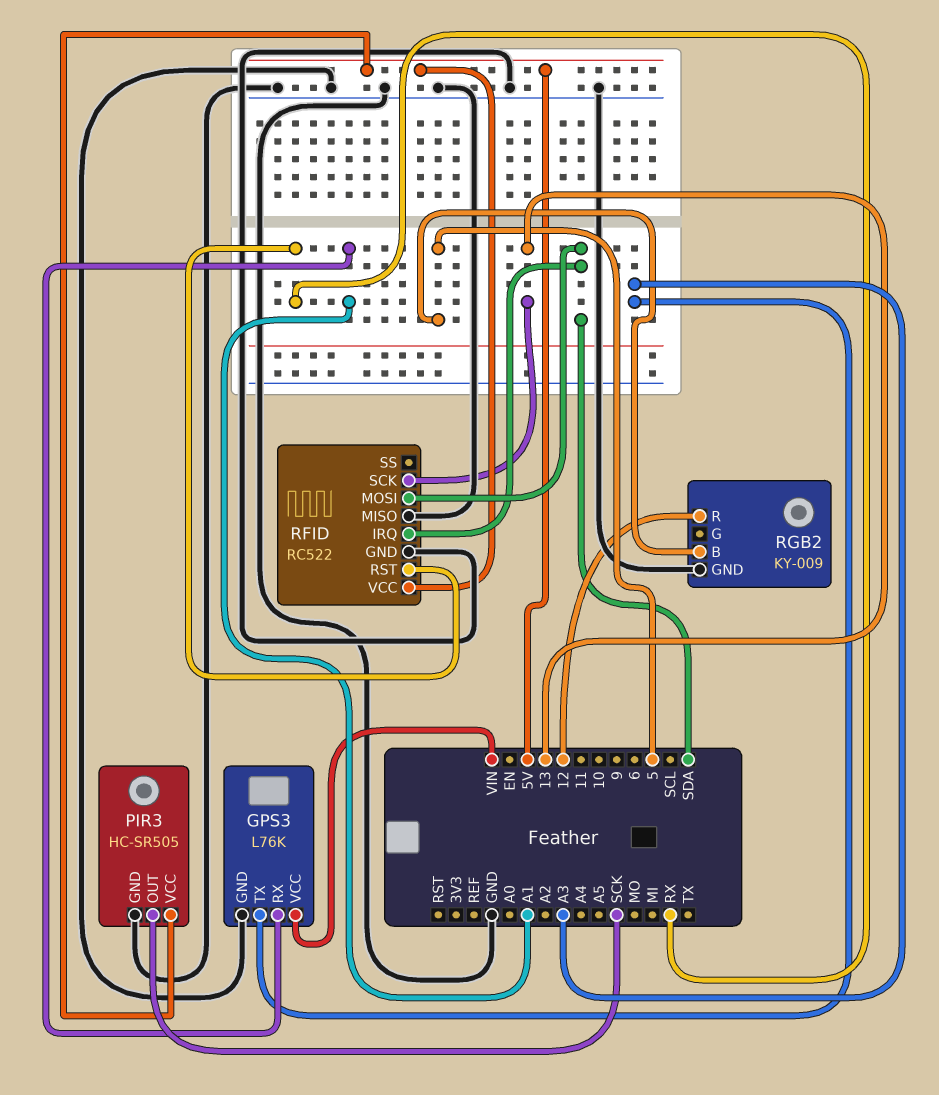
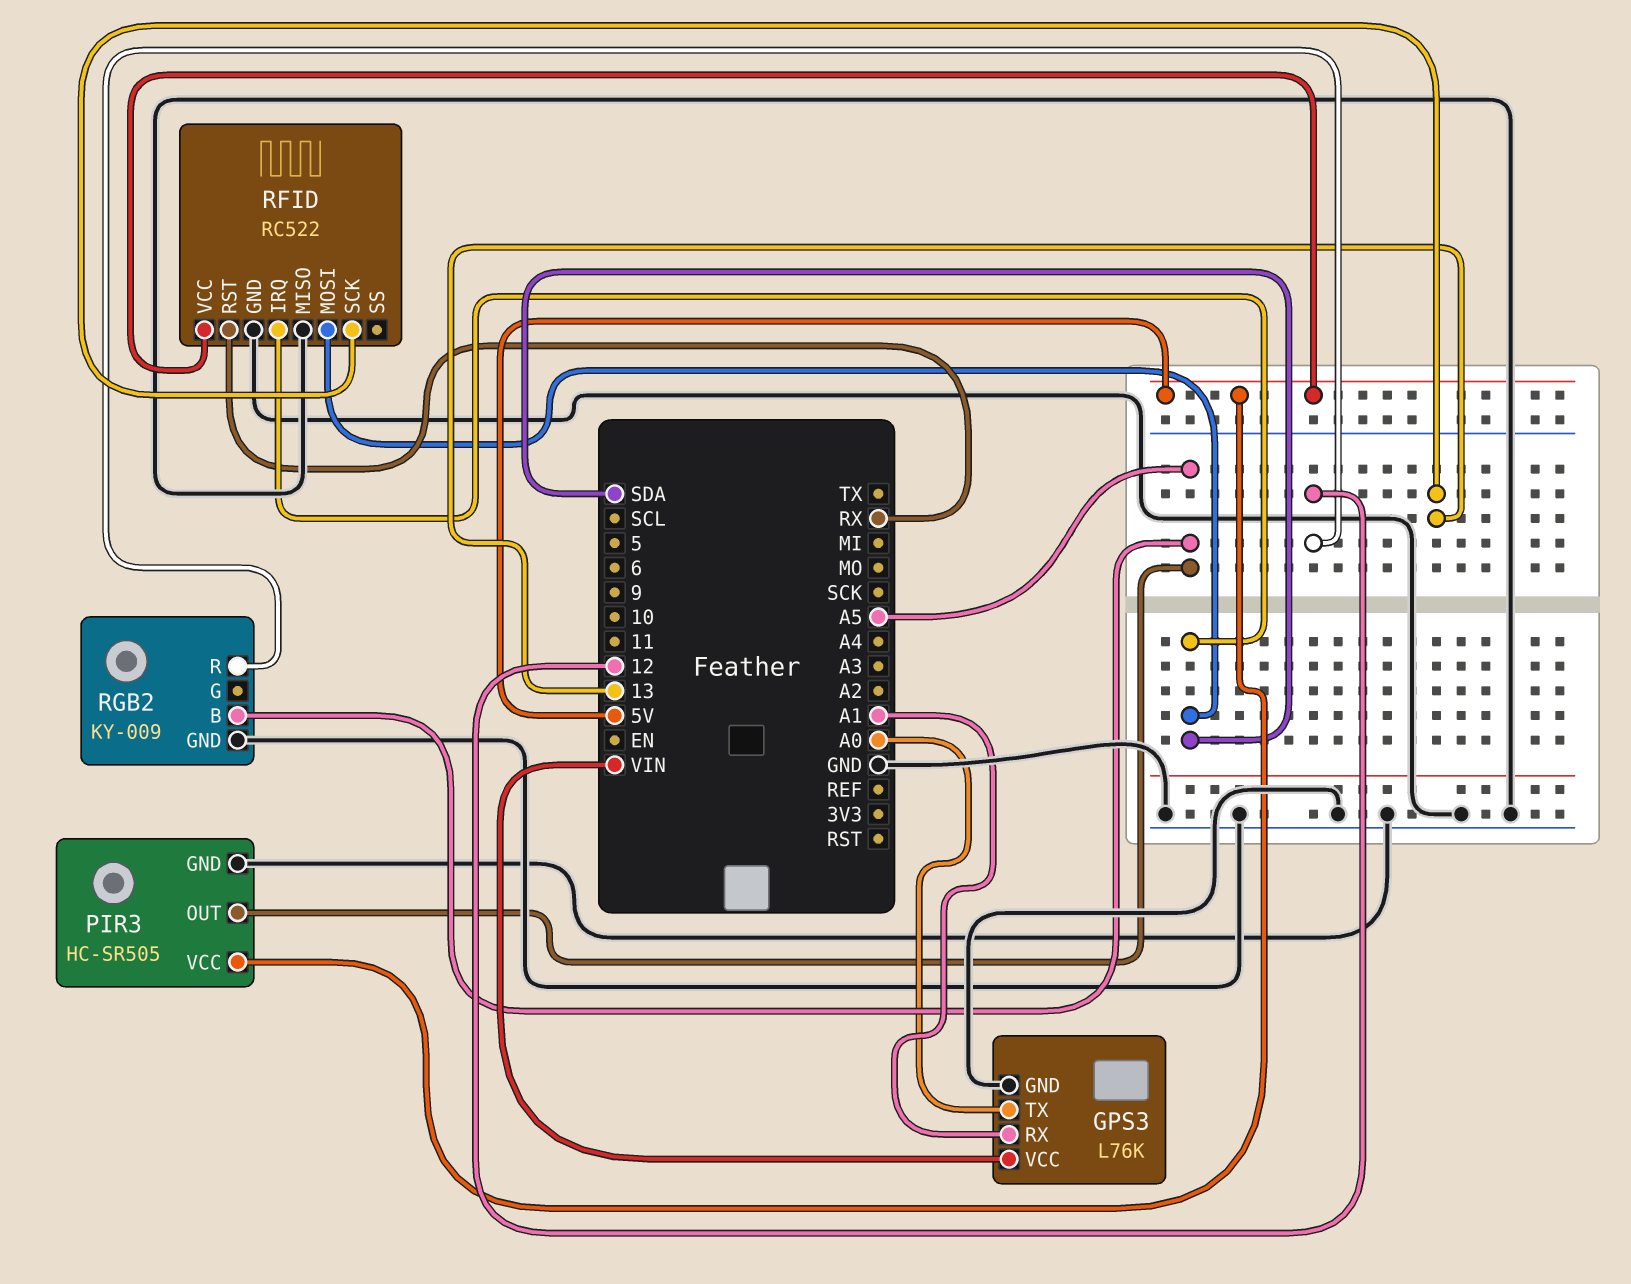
GPS3 pin TX: A3 -> A0
PIR3 pin OUT: SCK -> A5
RGB2 pin B: 5 -> A5

